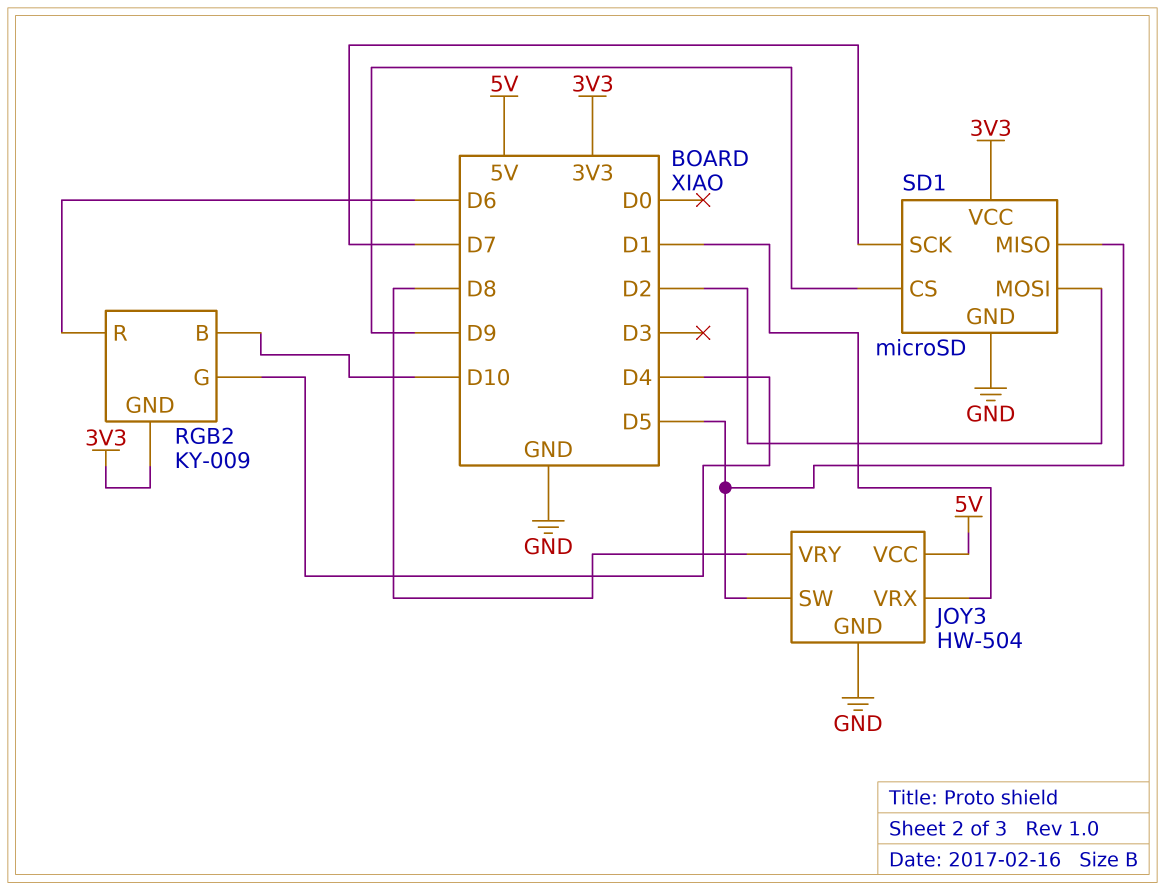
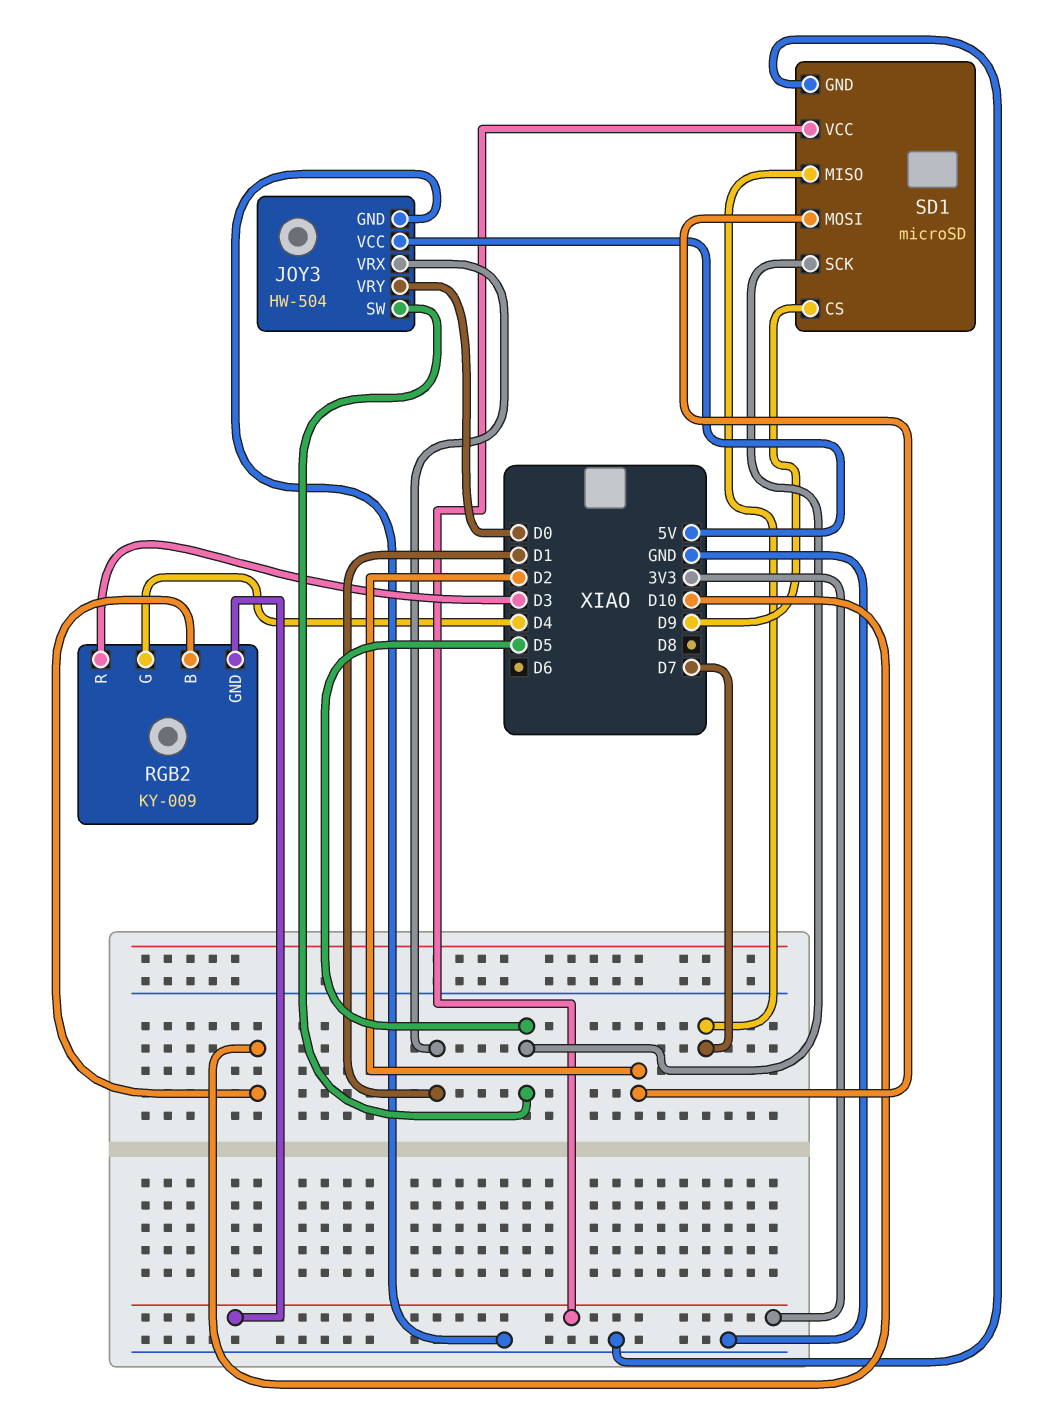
JOY3 pin VRY: D8 -> D0
RGB2 pin R: D6 -> D3
SD1 pin MISO: D5 -> D7
SD1 pin SCK: D7 -> D5

